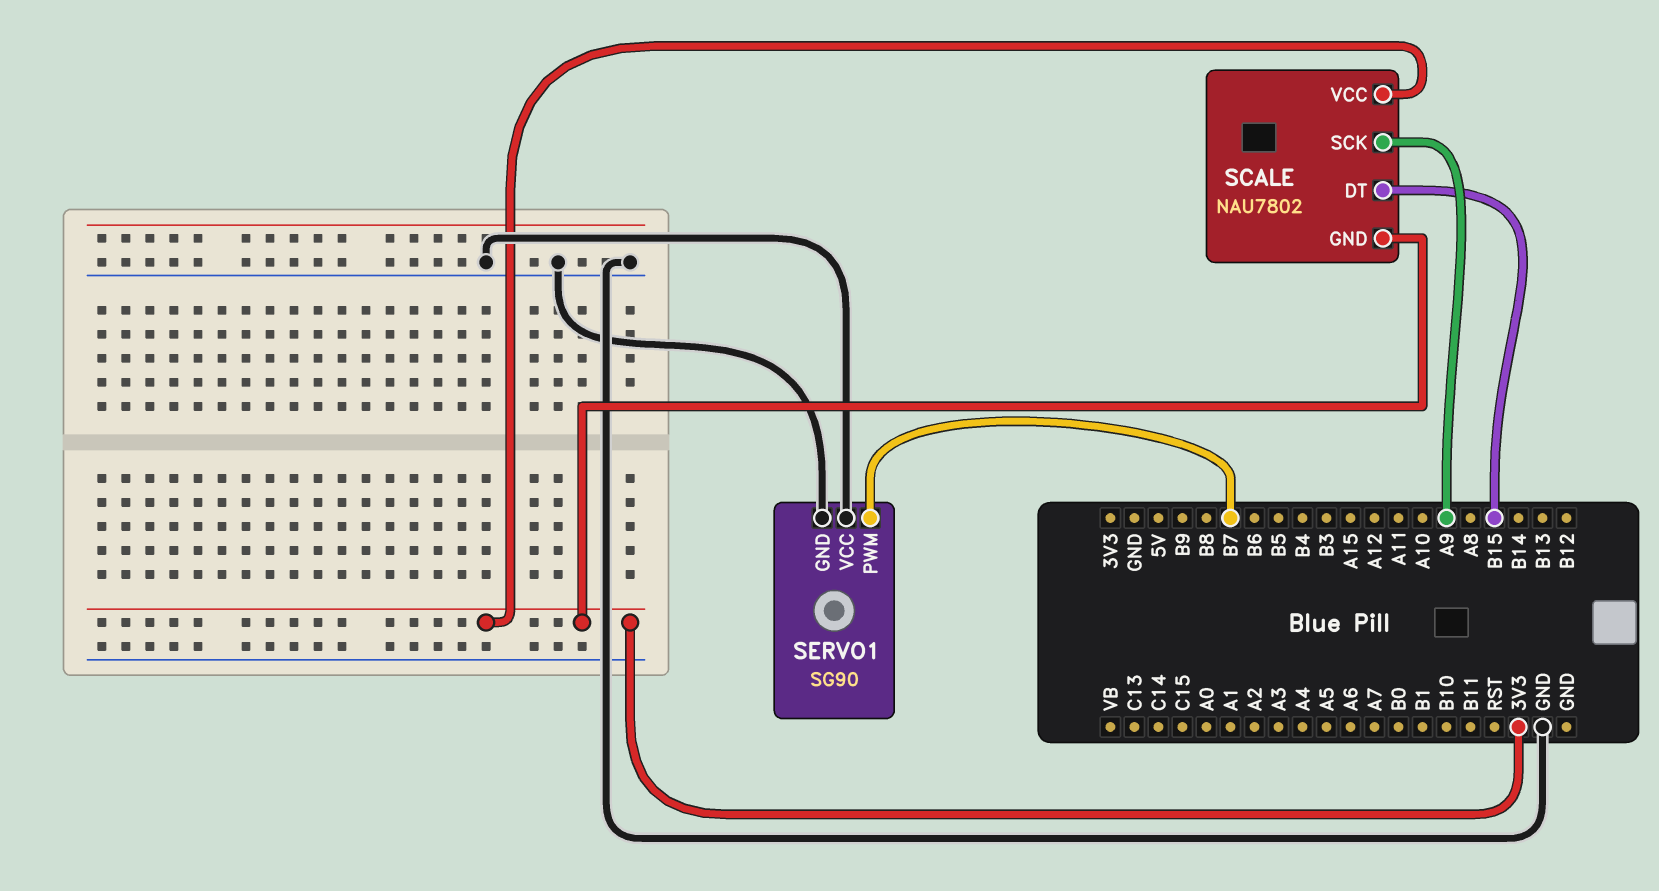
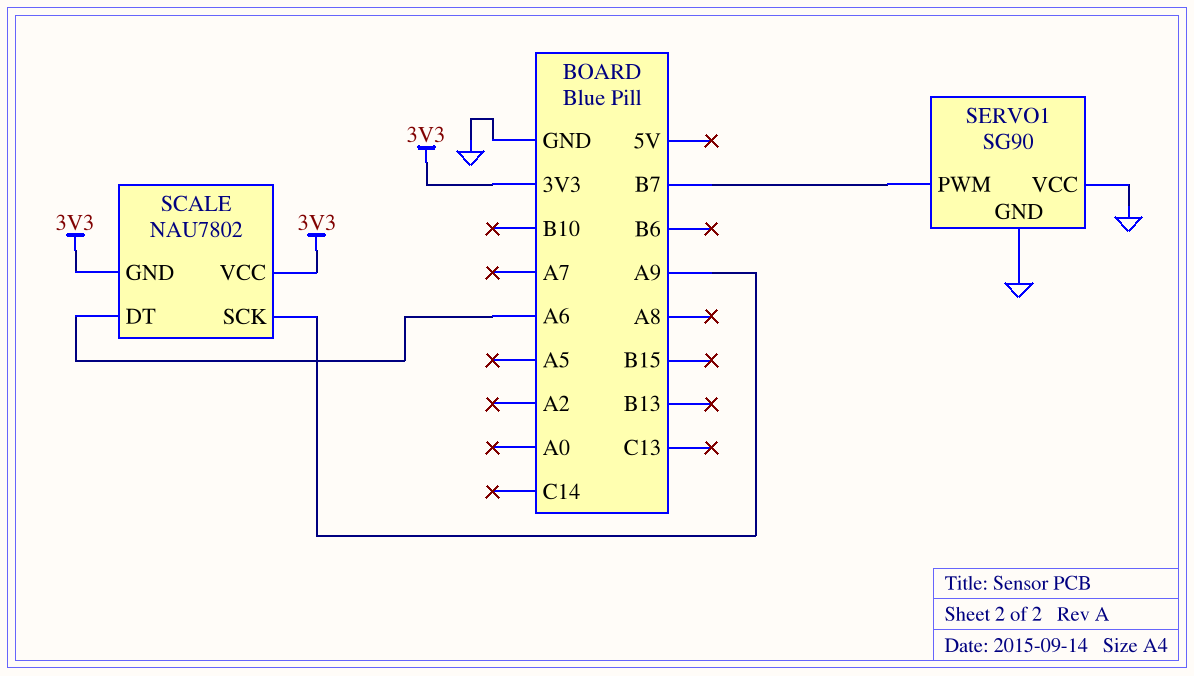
SCALE pin DT: B15 -> A6

